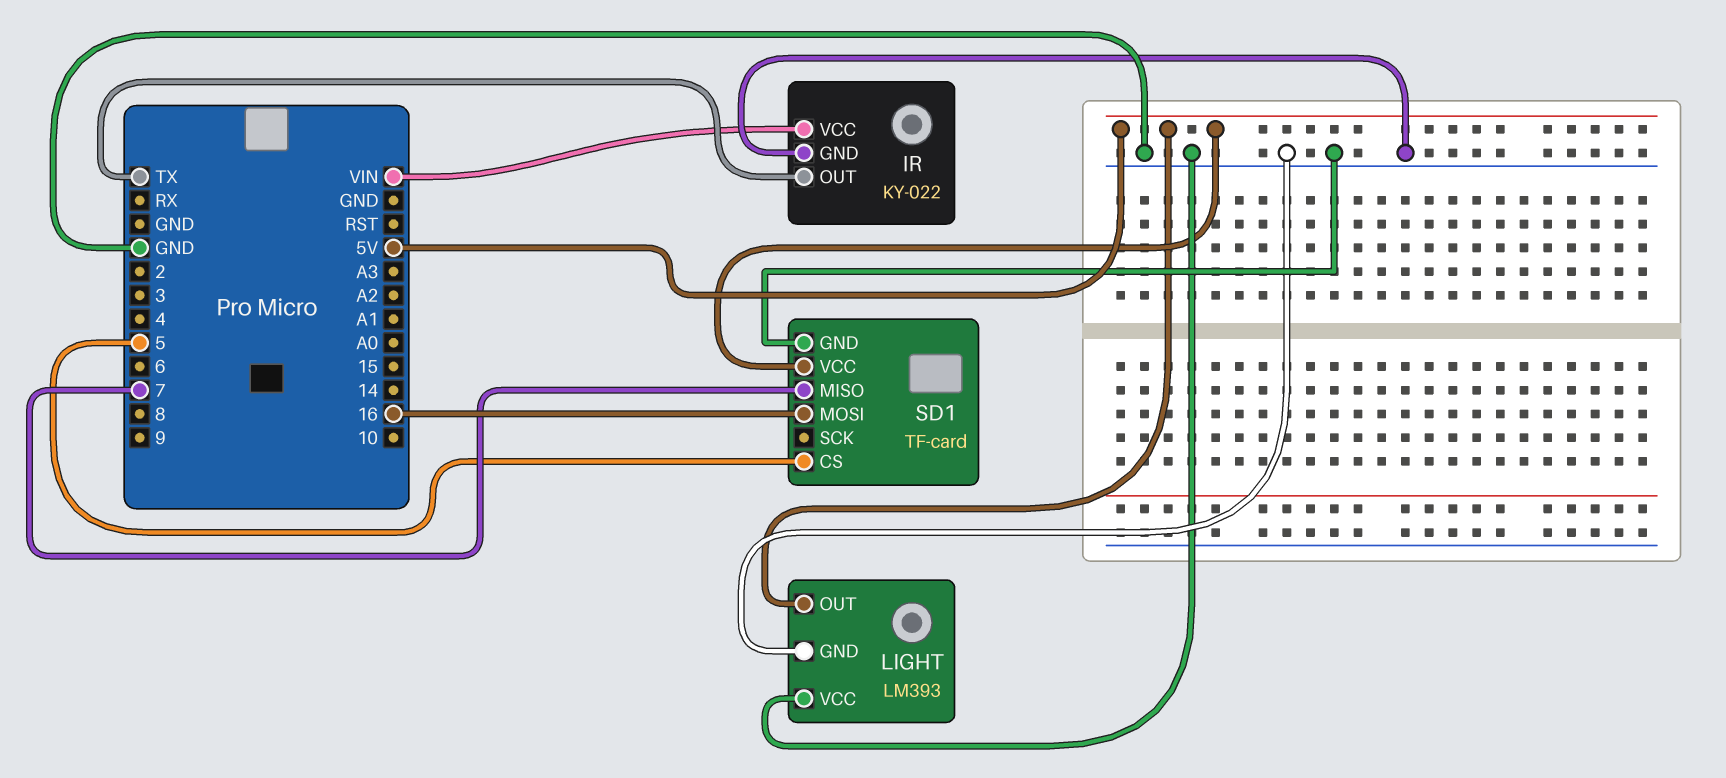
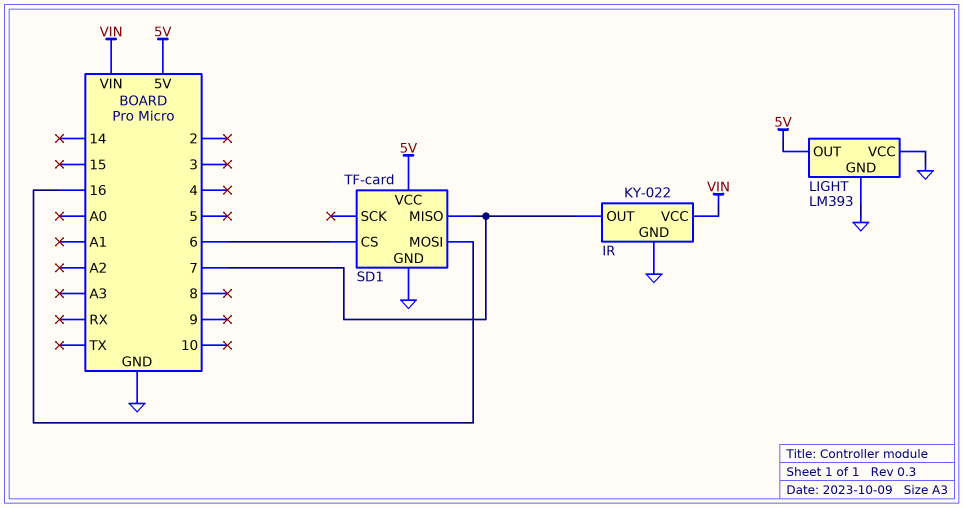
IR pin OUT: TX -> 7
SD1 pin CS: 5 -> 6

